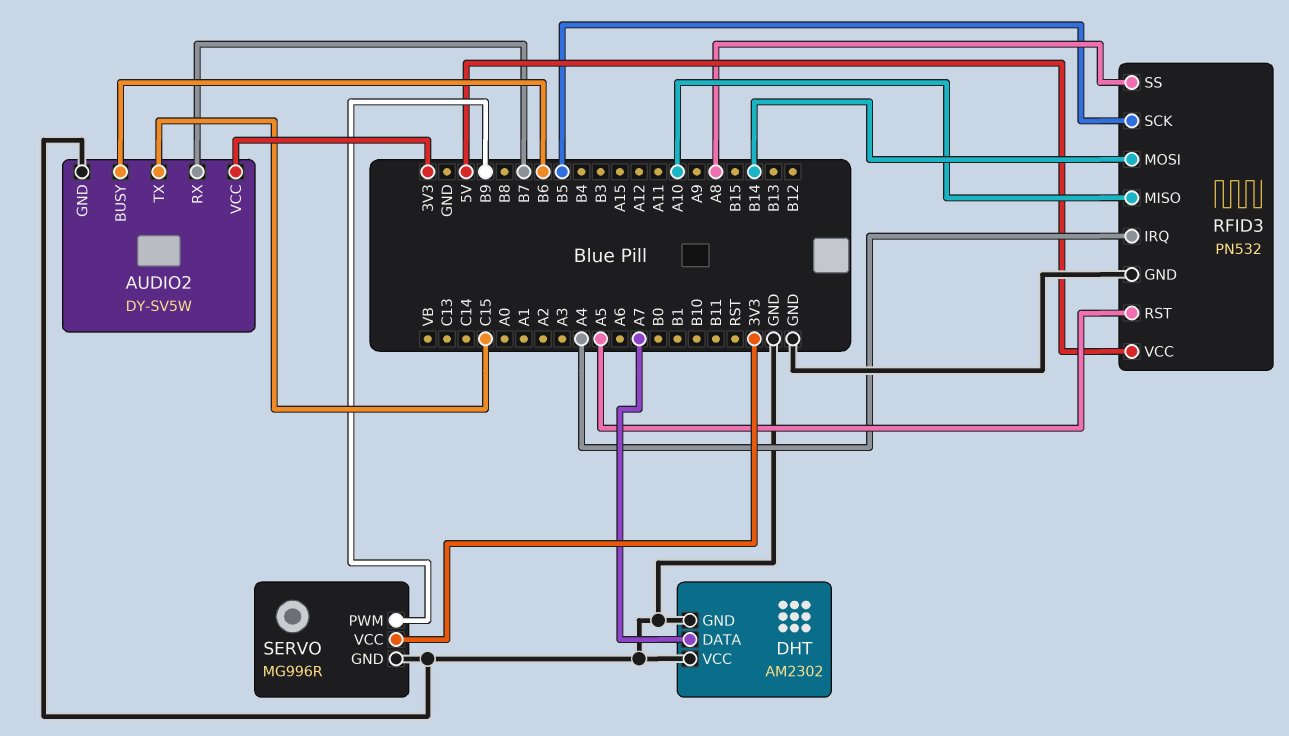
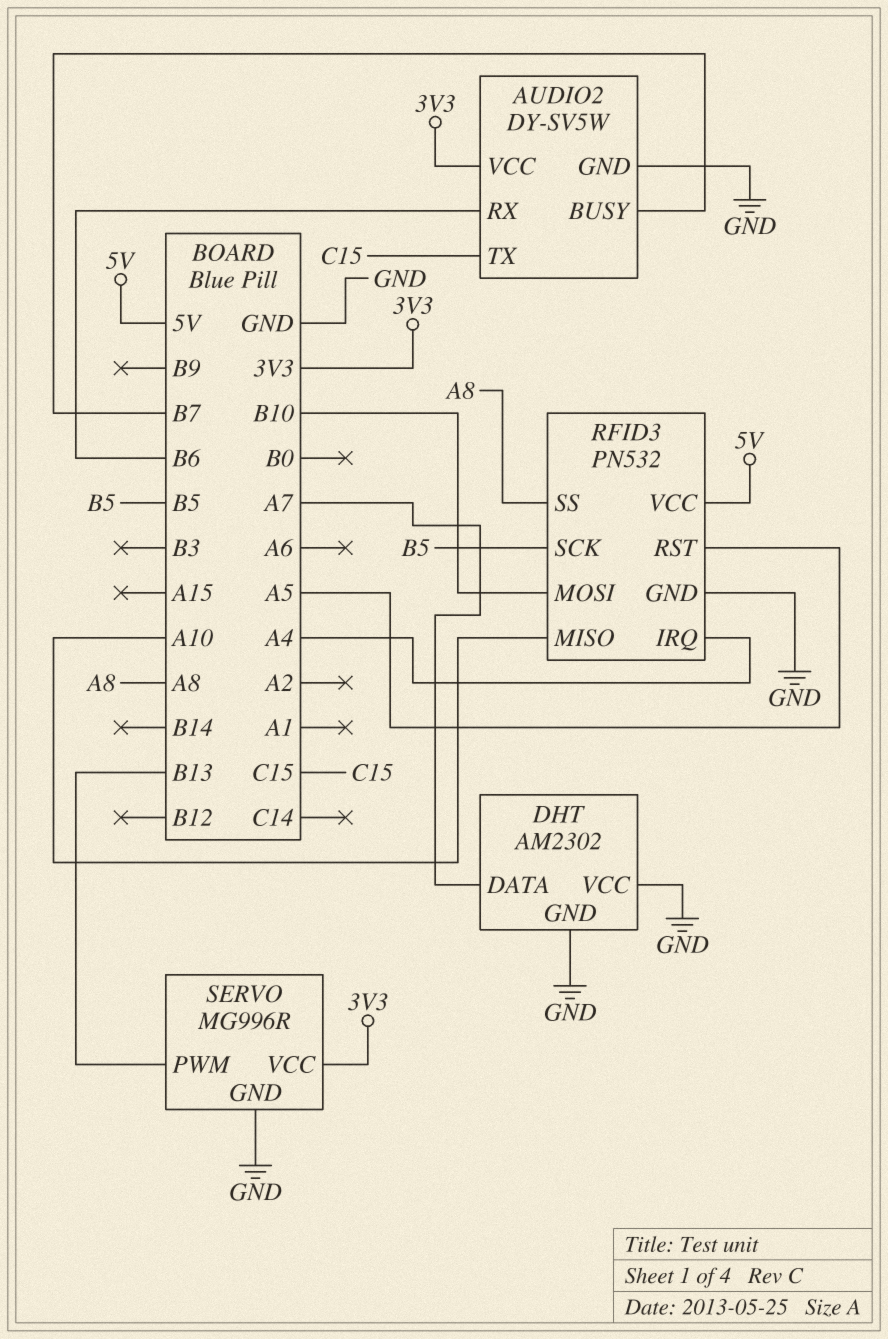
AUDIO2 pin BUSY: B6 -> B7
AUDIO2 pin RX: B7 -> B6
RFID3 pin MOSI: B14 -> B10
SERVO pin PWM: B9 -> B13

